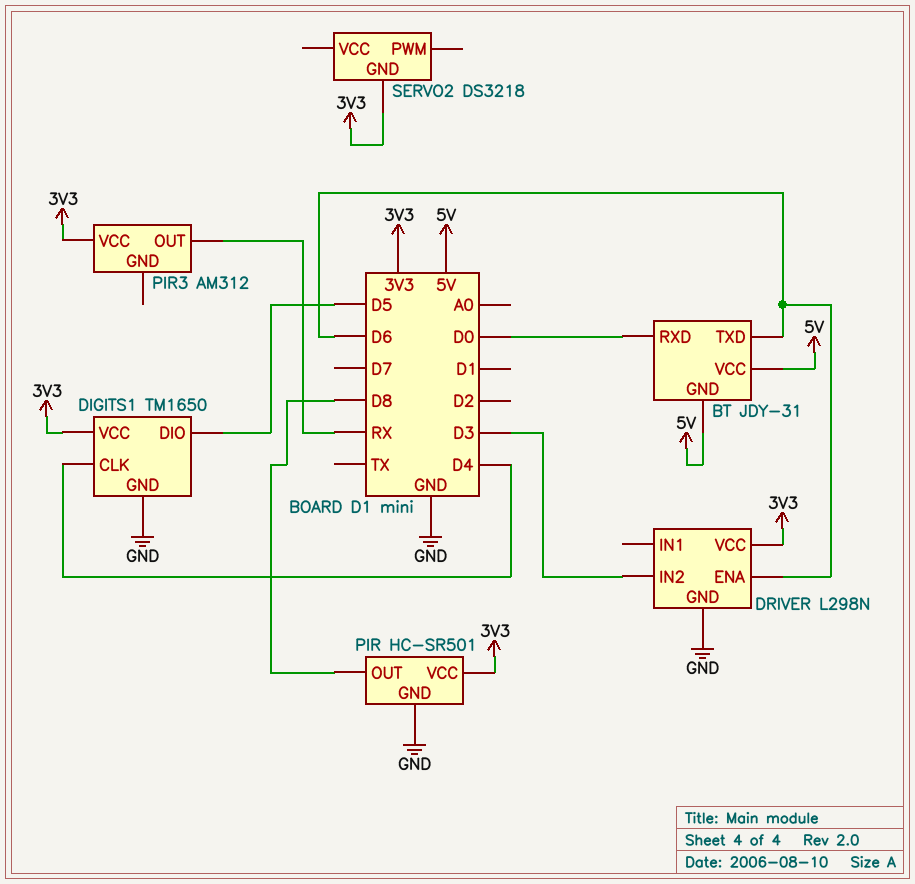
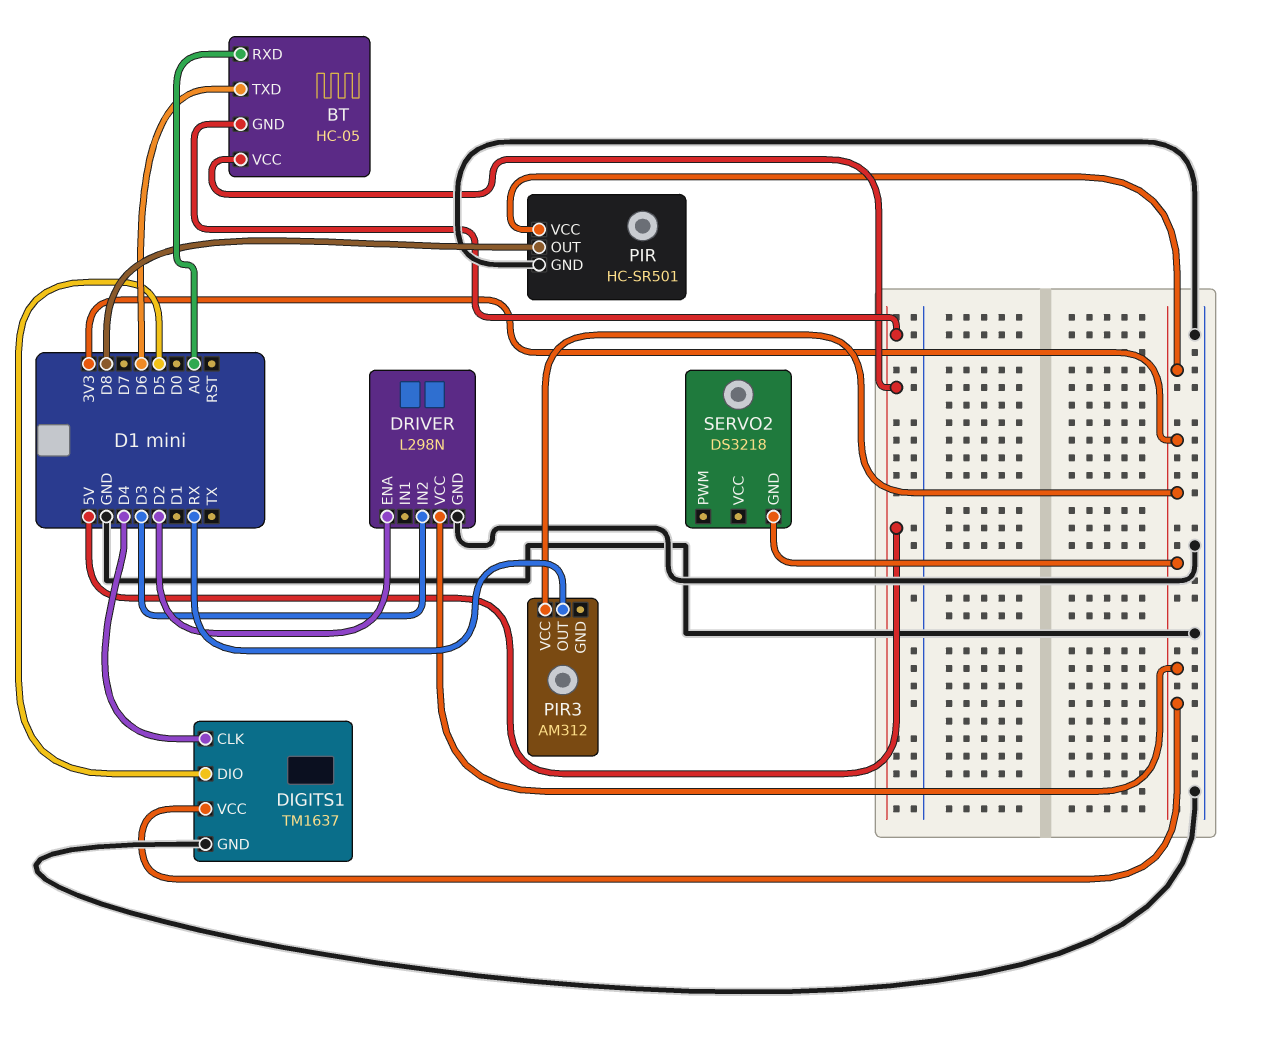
BT: JDY-31 -> HC-05
BT pin RXD: D0 -> A0
DIGITS1: TM1650 -> TM1637
DRIVER pin ENA: D6 -> D2

